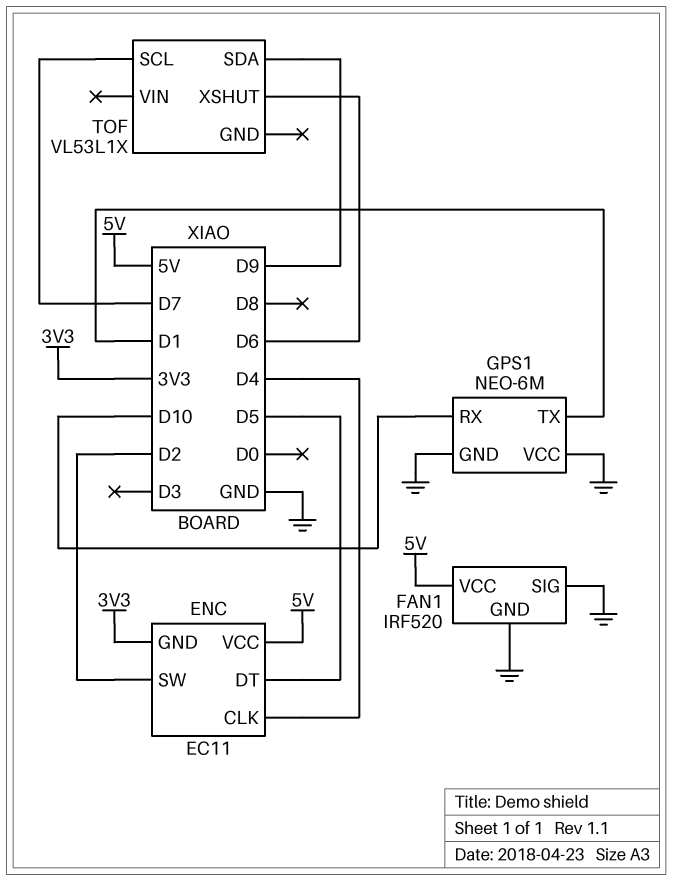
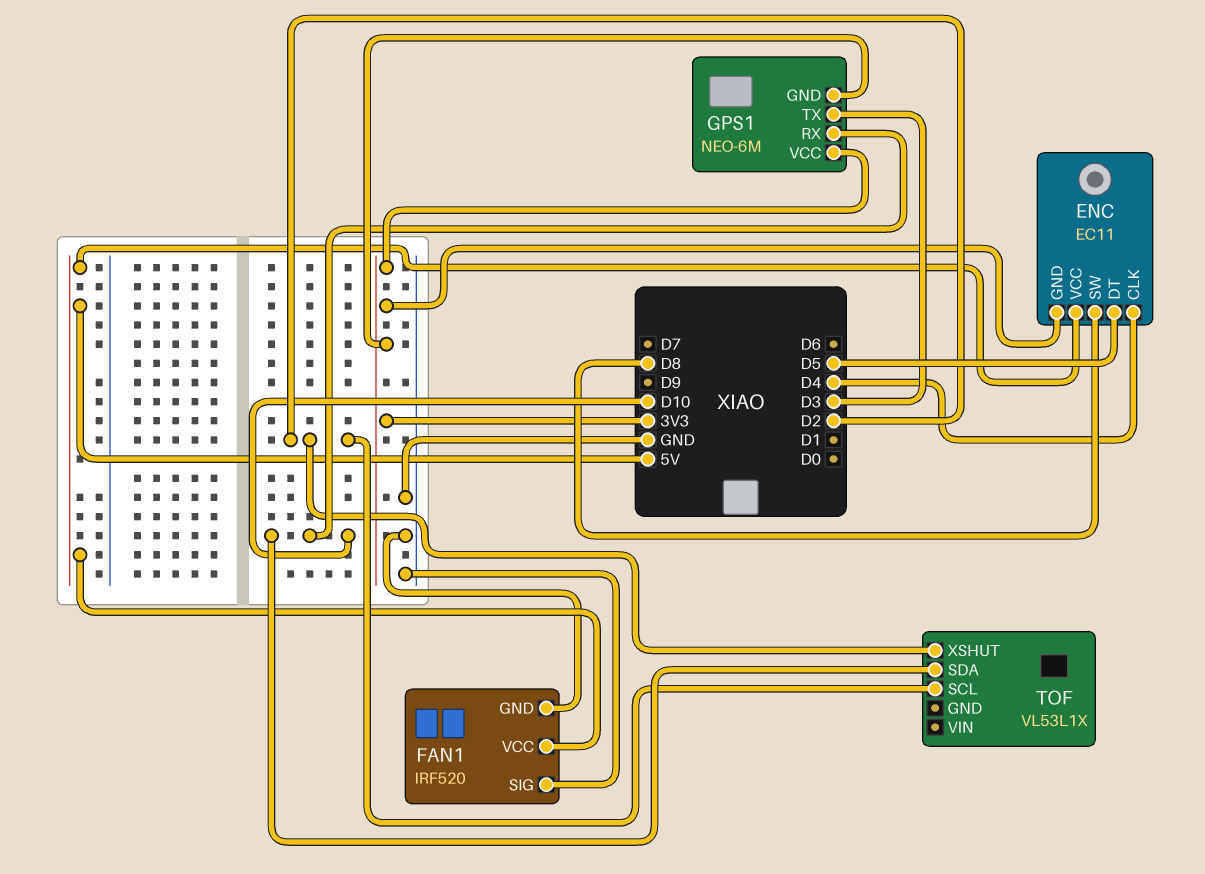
ENC pin SW: D2 -> D8
GPS1 pin GND: GND -> 3V3
GPS1 pin TX: D1 -> D3
GPS1 pin VCC: GND -> 3V3
TOF pin SCL: D7 -> D2
TOF pin SDA: D9 -> D10
TOF pin XSHUT: D6 -> D2

